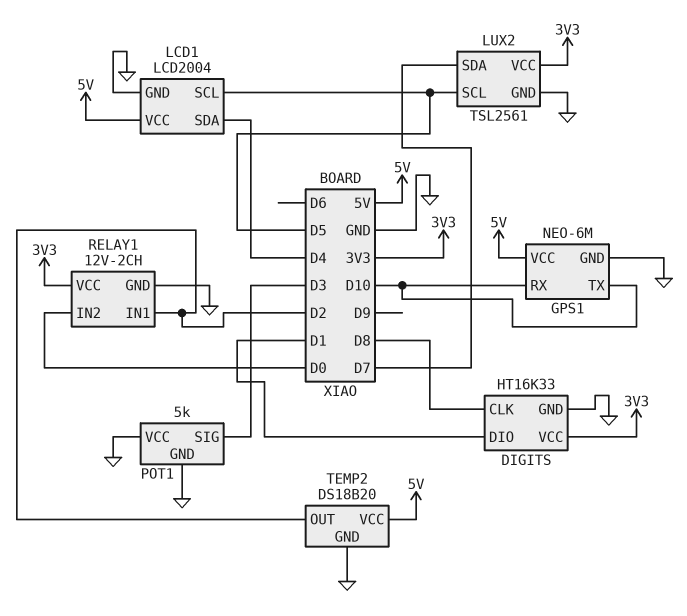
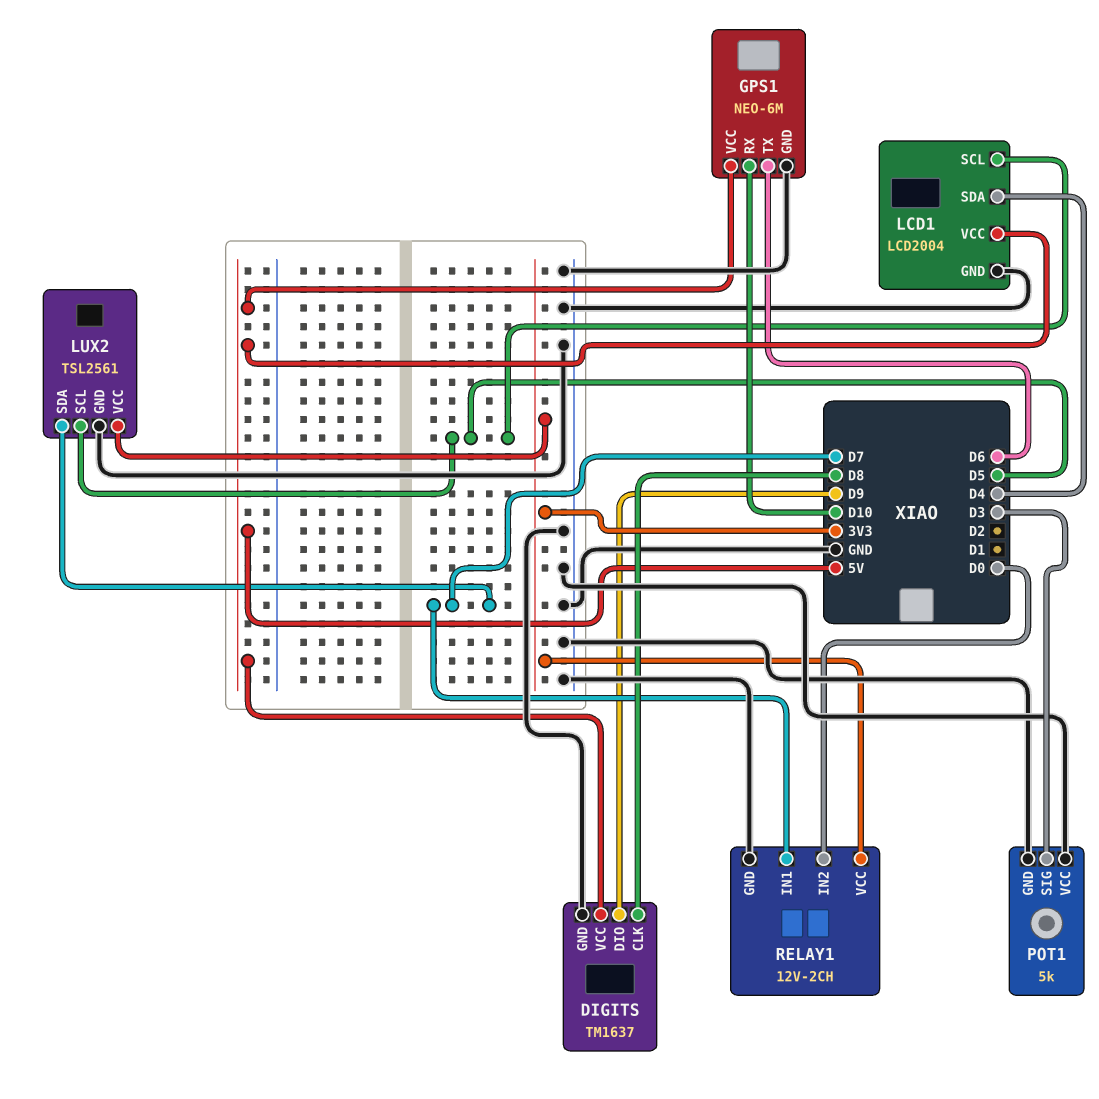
DIGITS: HT16K33 -> TM1637
DIGITS pin DIO: D1 -> D9
DIGITS pin VCC: 3V3 -> 5V
GPS1 pin TX: D10 -> D6
RELAY1 pin IN1: D2 -> D7
TEMP2: DS18B20 -> none
TEMP2 pin GND: GND -> none
TEMP2 pin OUT: D2 -> none
TEMP2 pin VCC: 5V -> none

